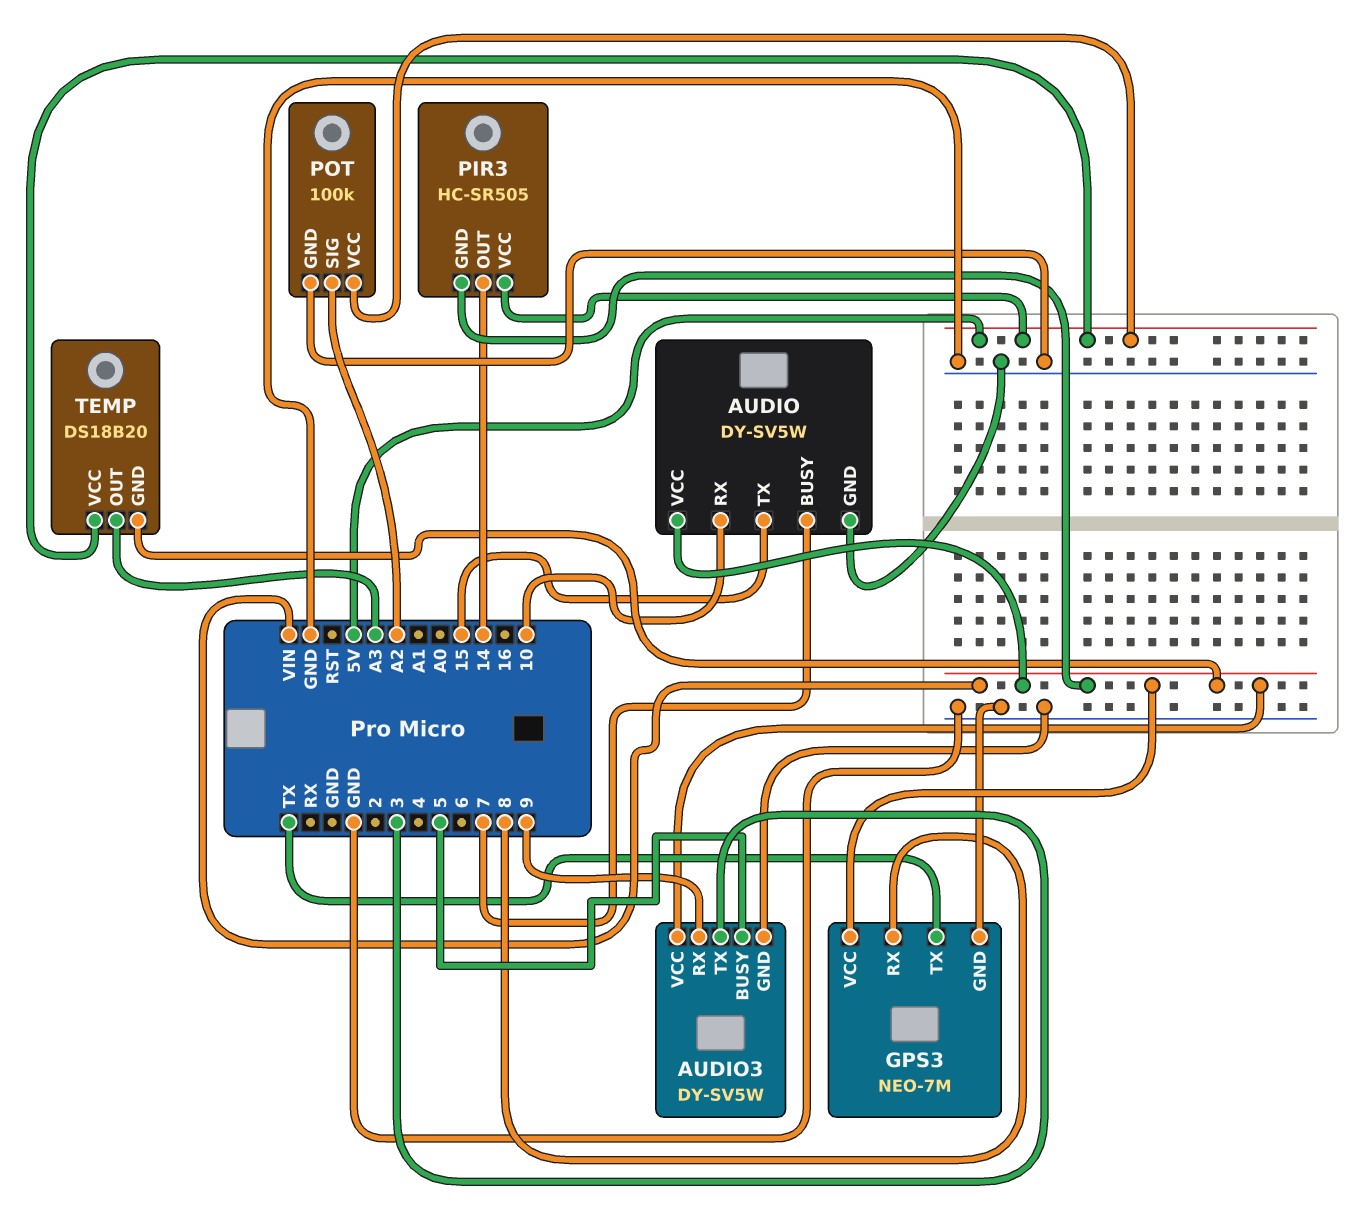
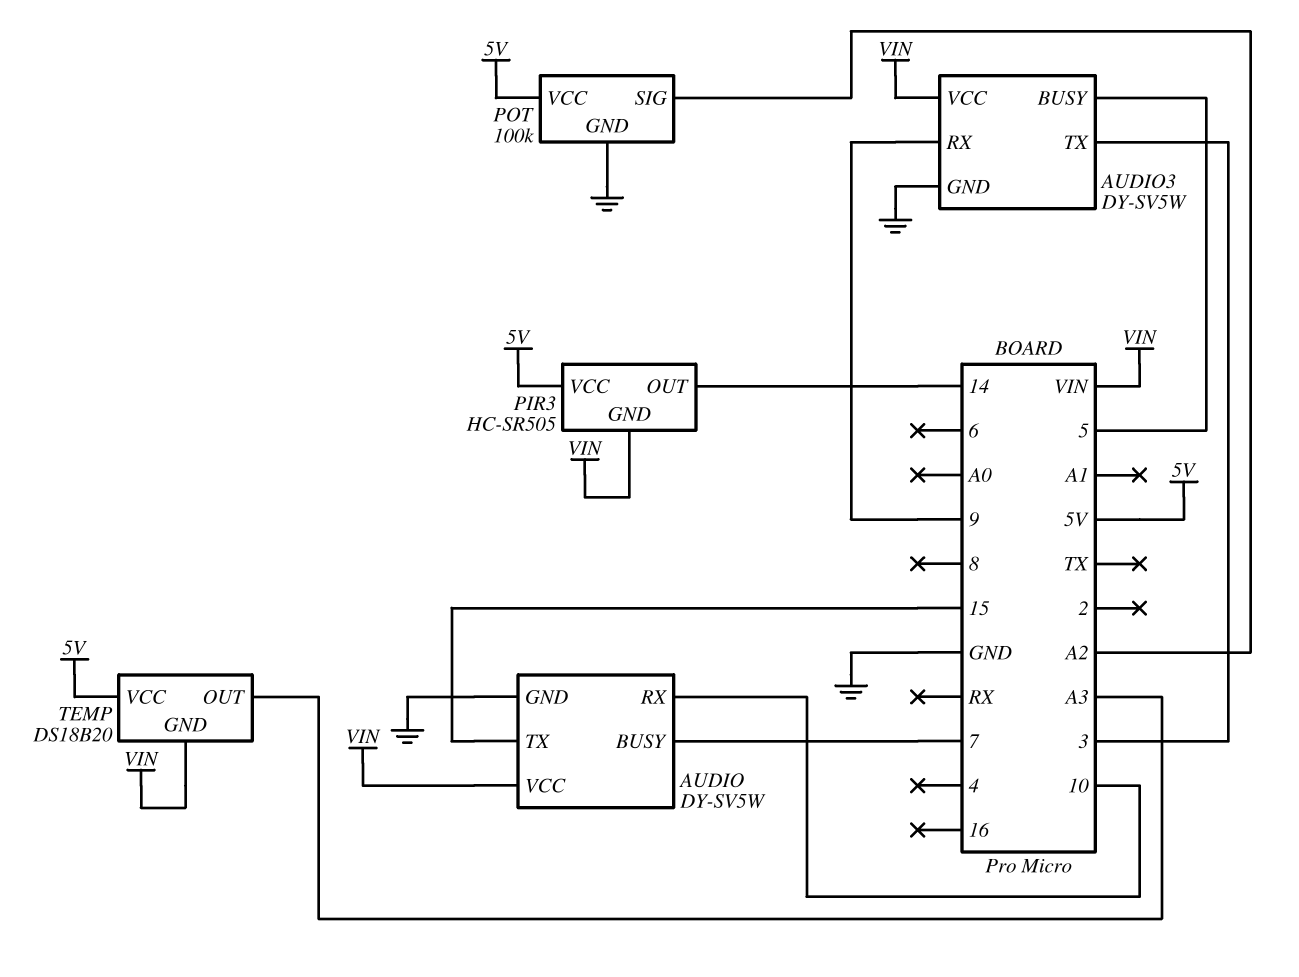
GPS3: NEO-7M -> none
GPS3 pin GND: GND -> none
GPS3 pin RX: 8 -> none
GPS3 pin TX: TX -> none
GPS3 pin VCC: VIN -> none

